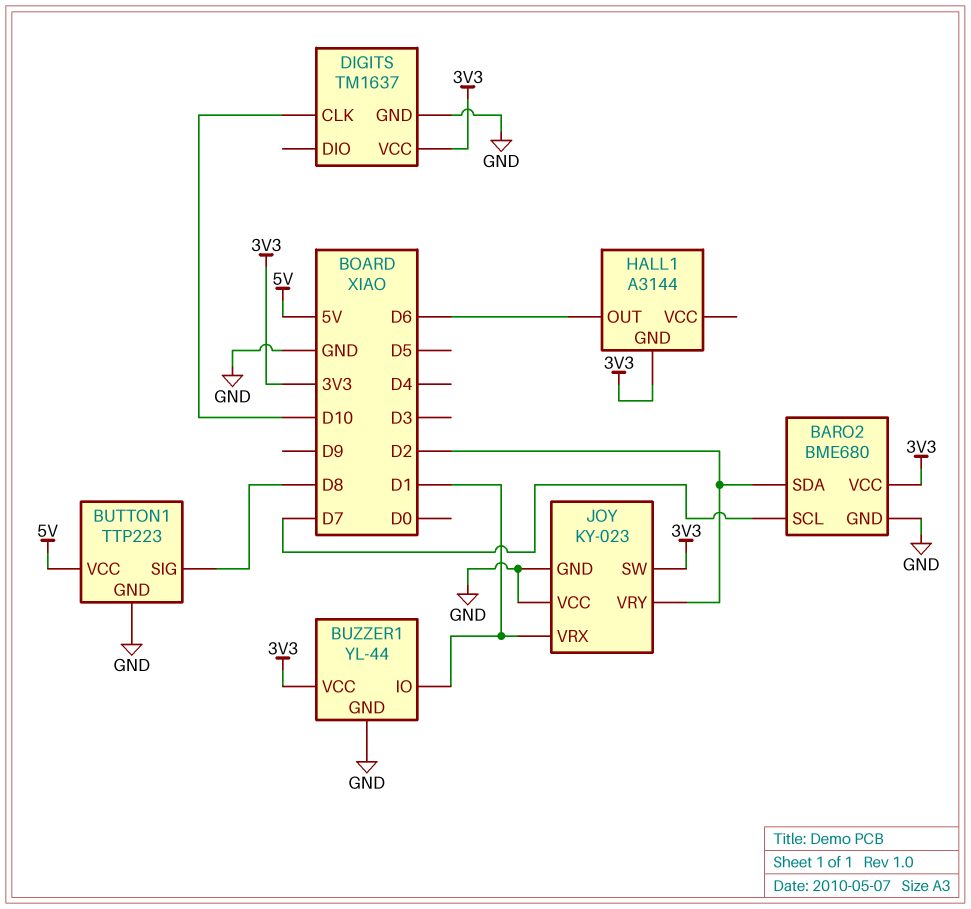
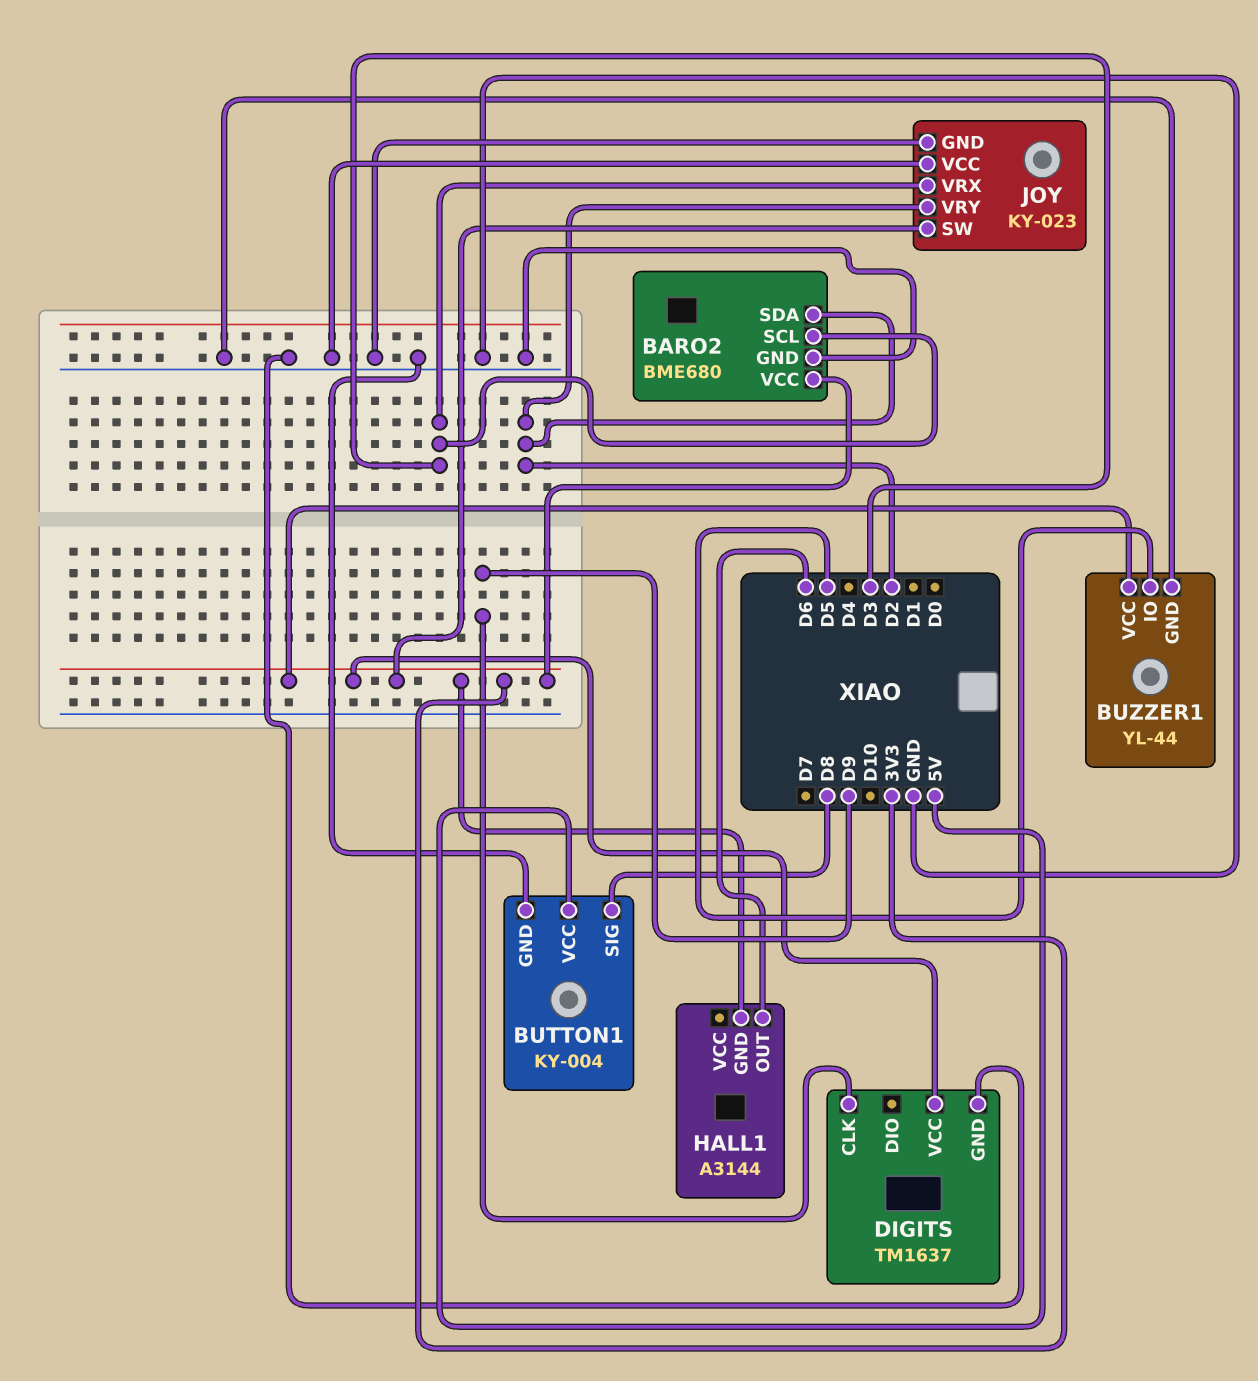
BARO2 pin SCL: D7 -> D3
BUTTON1: TTP223 -> KY-004
BUZZER1 pin IO: D1 -> D5
DIGITS pin CLK: D10 -> D9
JOY pin VRX: D1 -> D3

